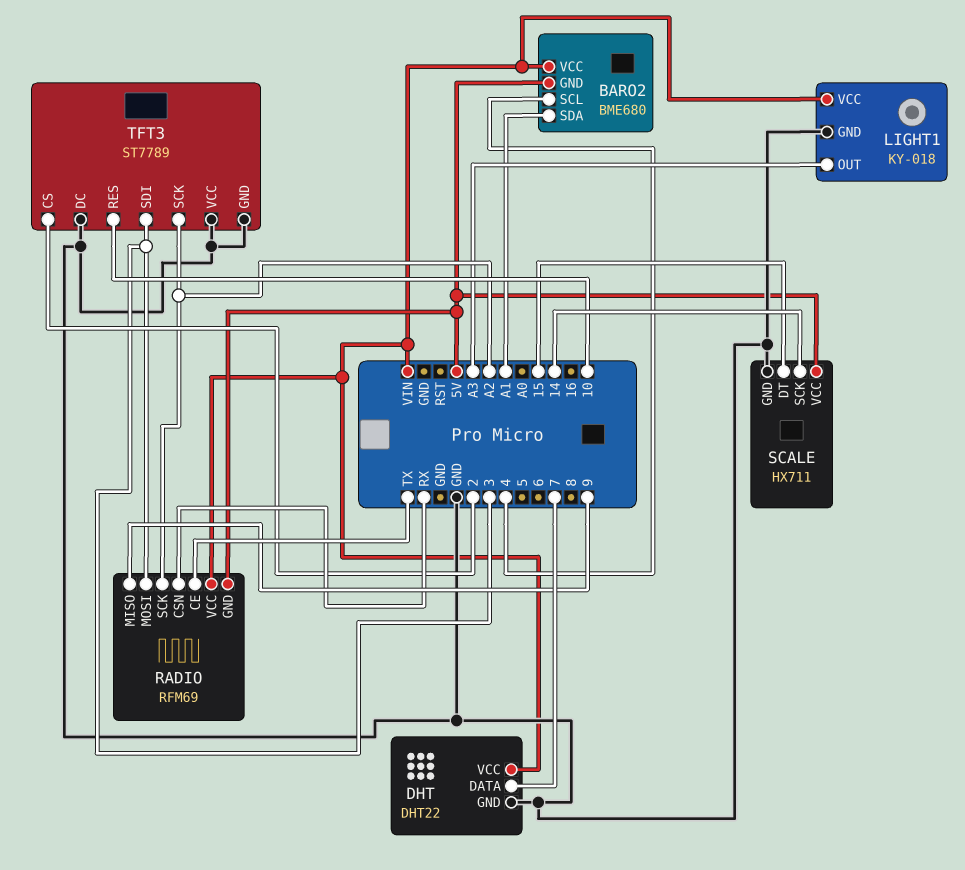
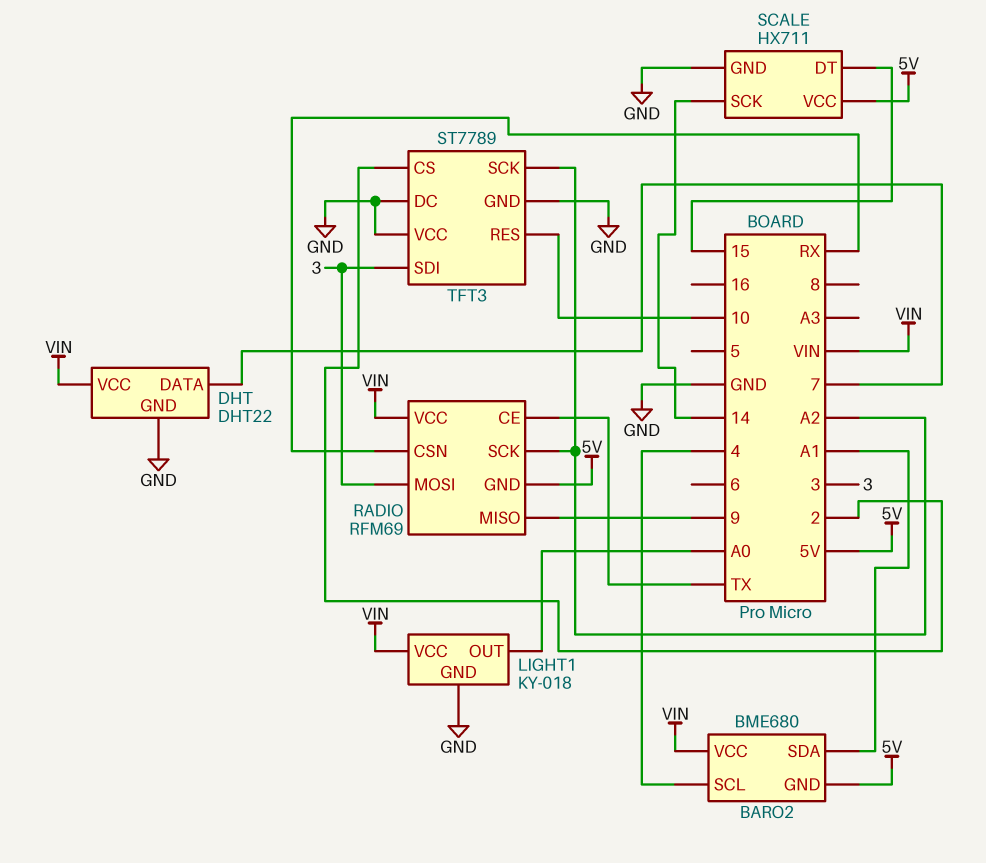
LIGHT1 pin OUT: A3 -> A0

